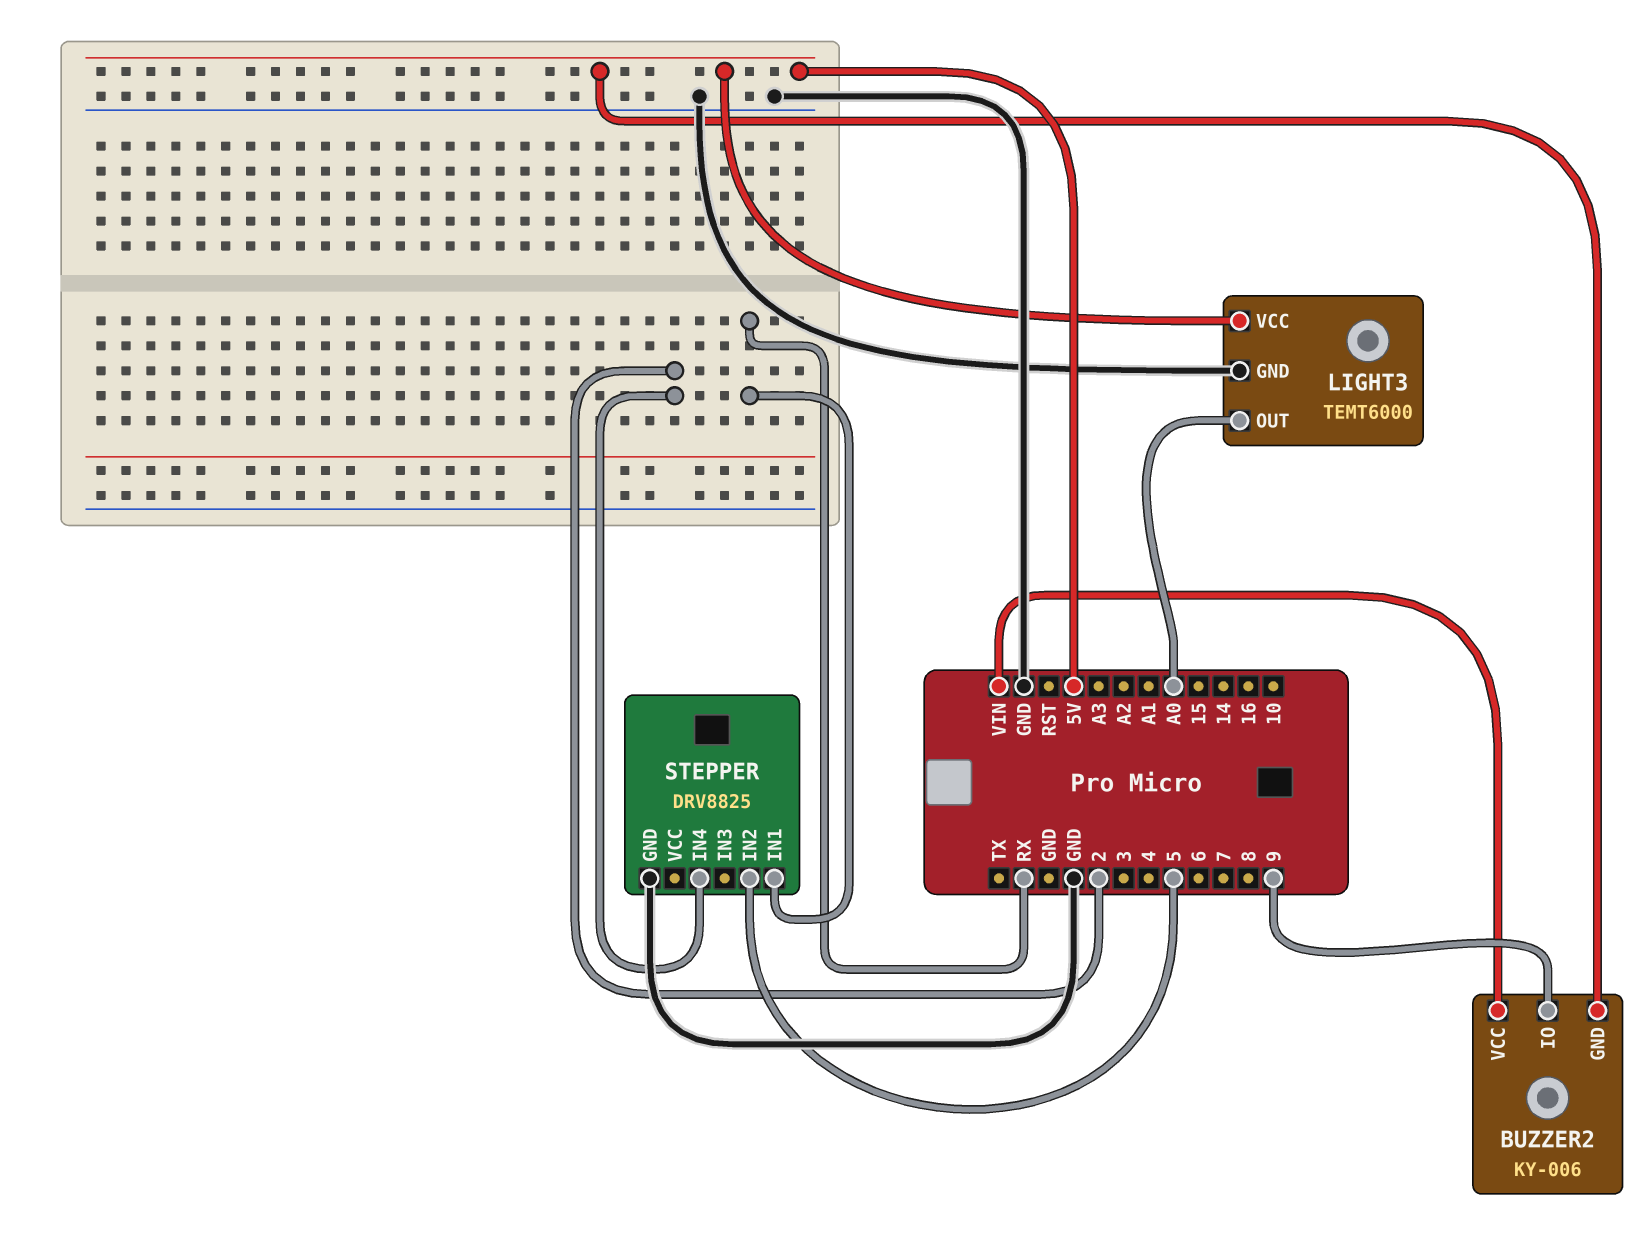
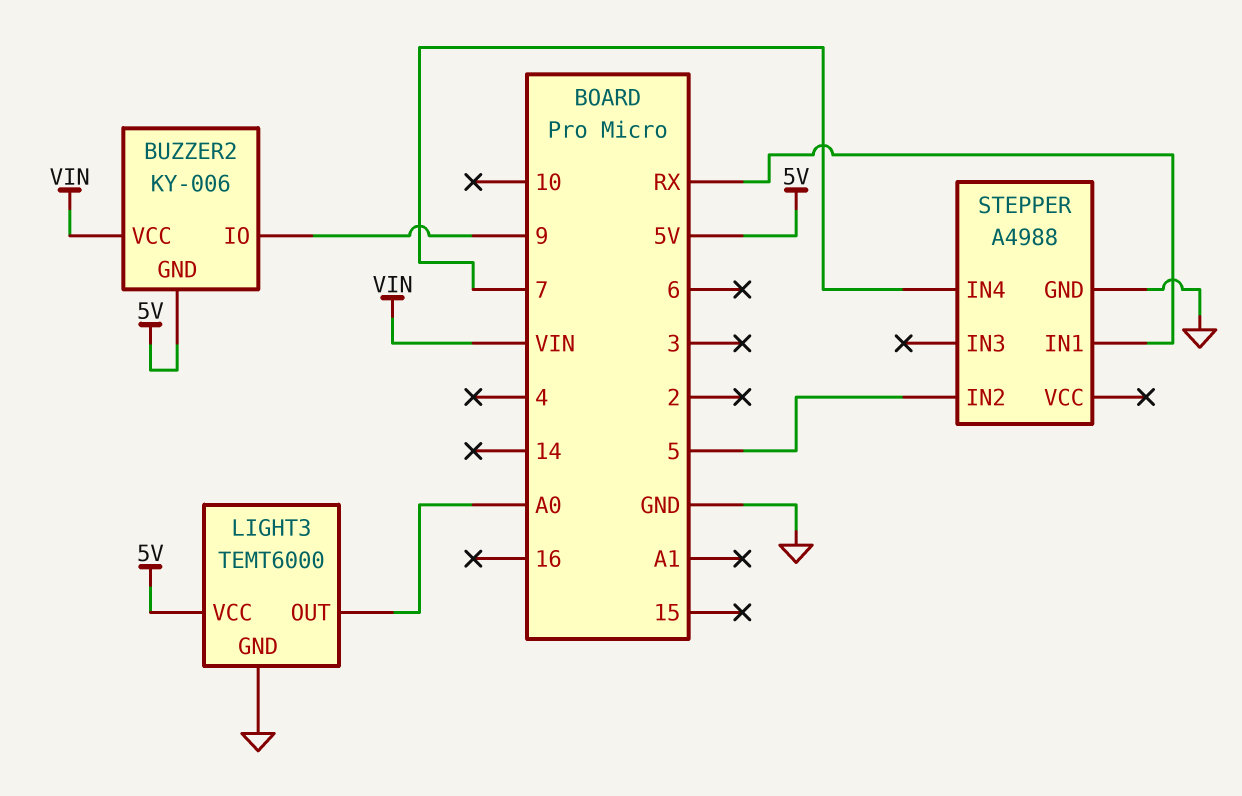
STEPPER: DRV8825 -> A4988
STEPPER pin IN4: 2 -> 7

